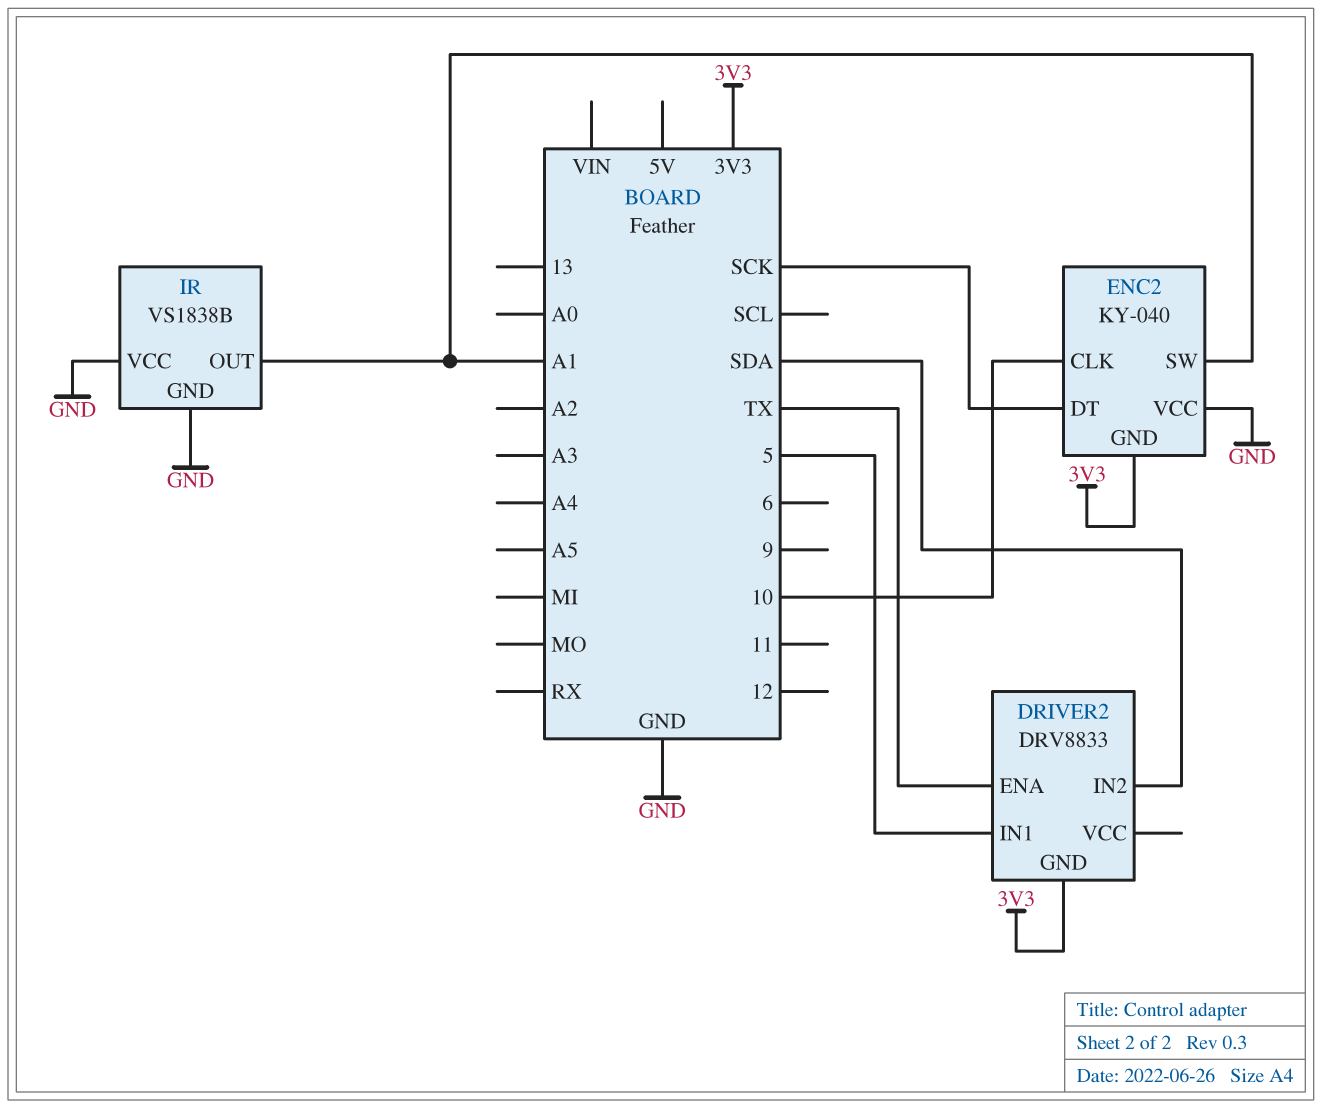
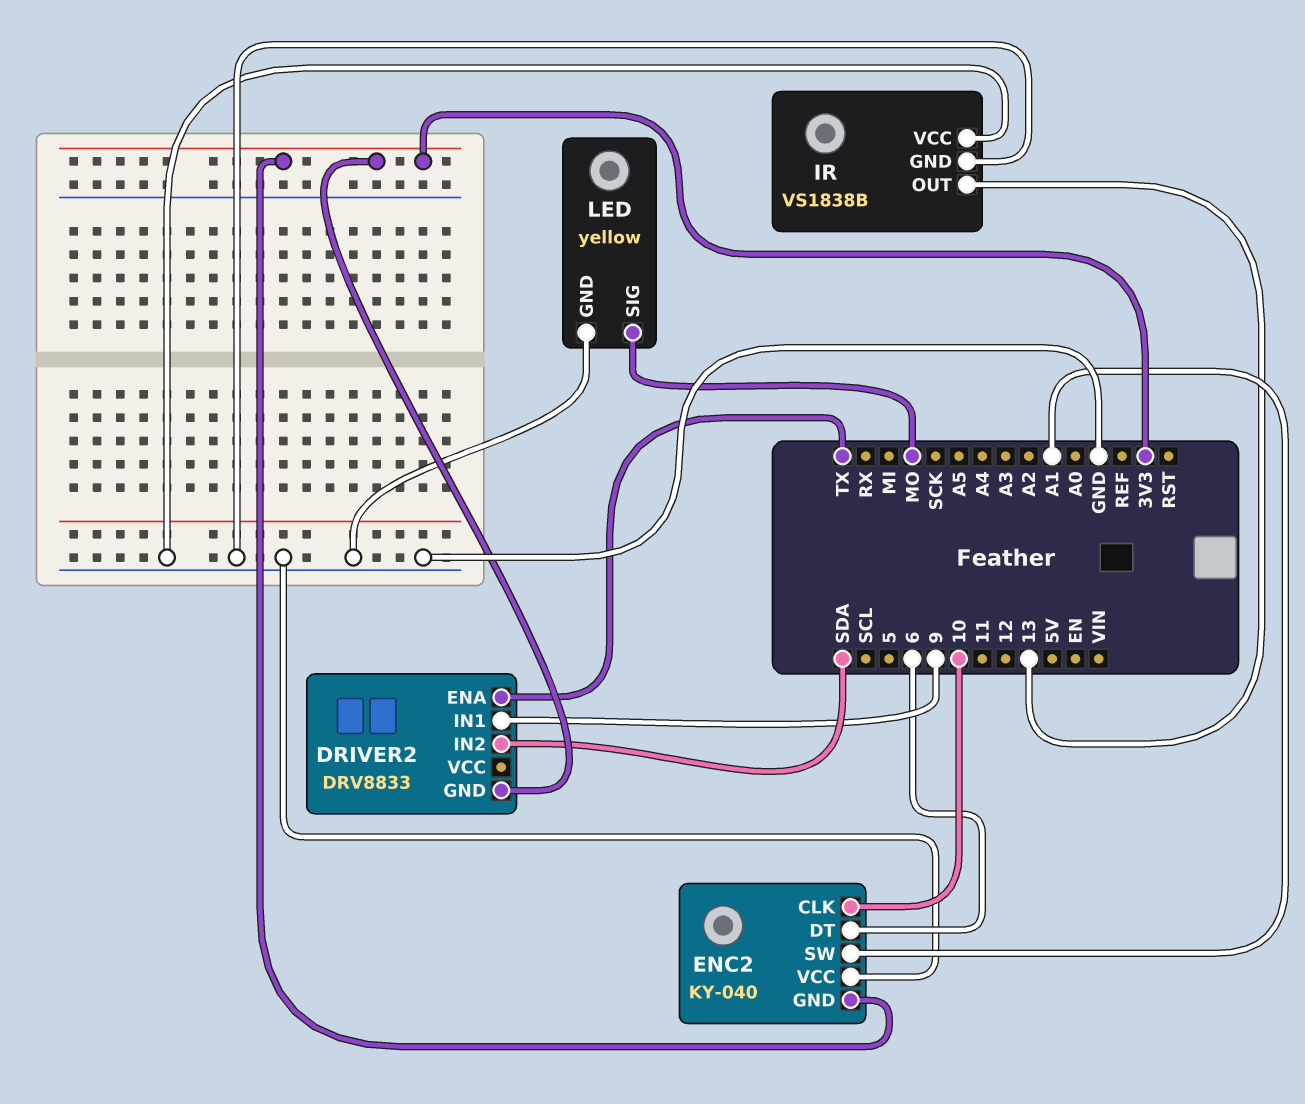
DRIVER2 pin IN1: 5 -> 9
ENC2 pin DT: SCK -> 6
IR pin OUT: A1 -> 13
LED: none -> yellow
LED pin GND: none -> GND
LED pin SIG: none -> MO

